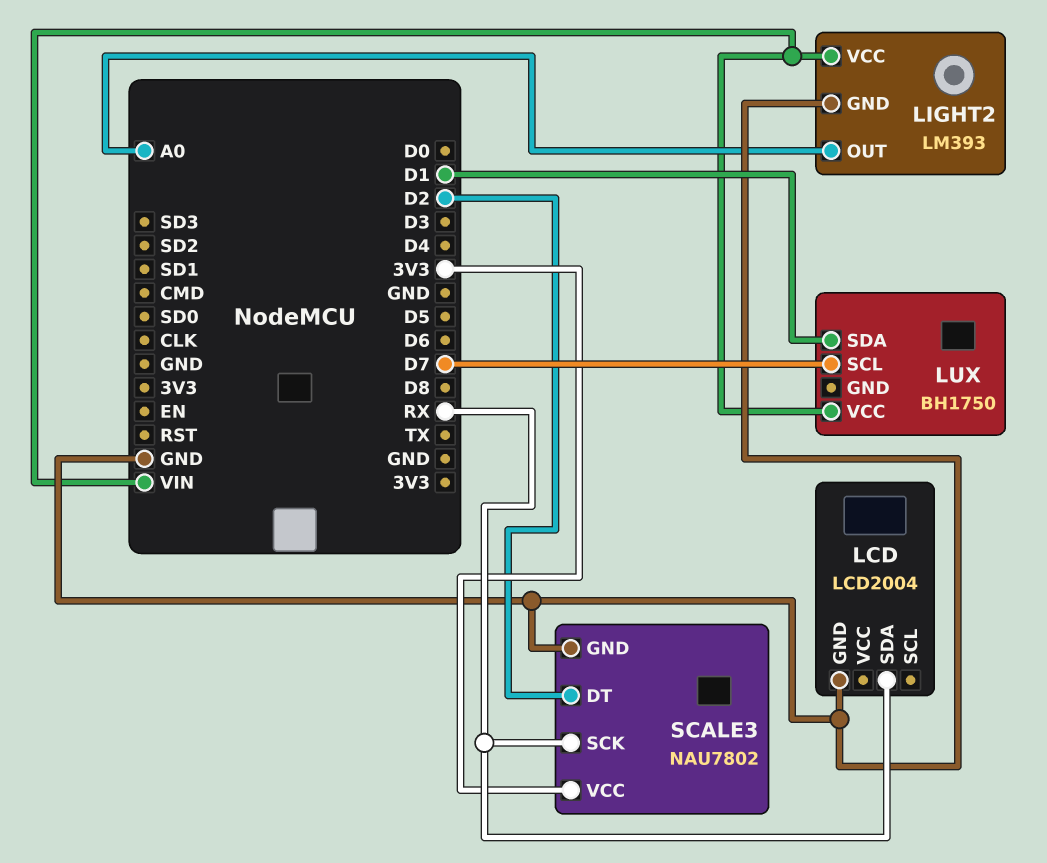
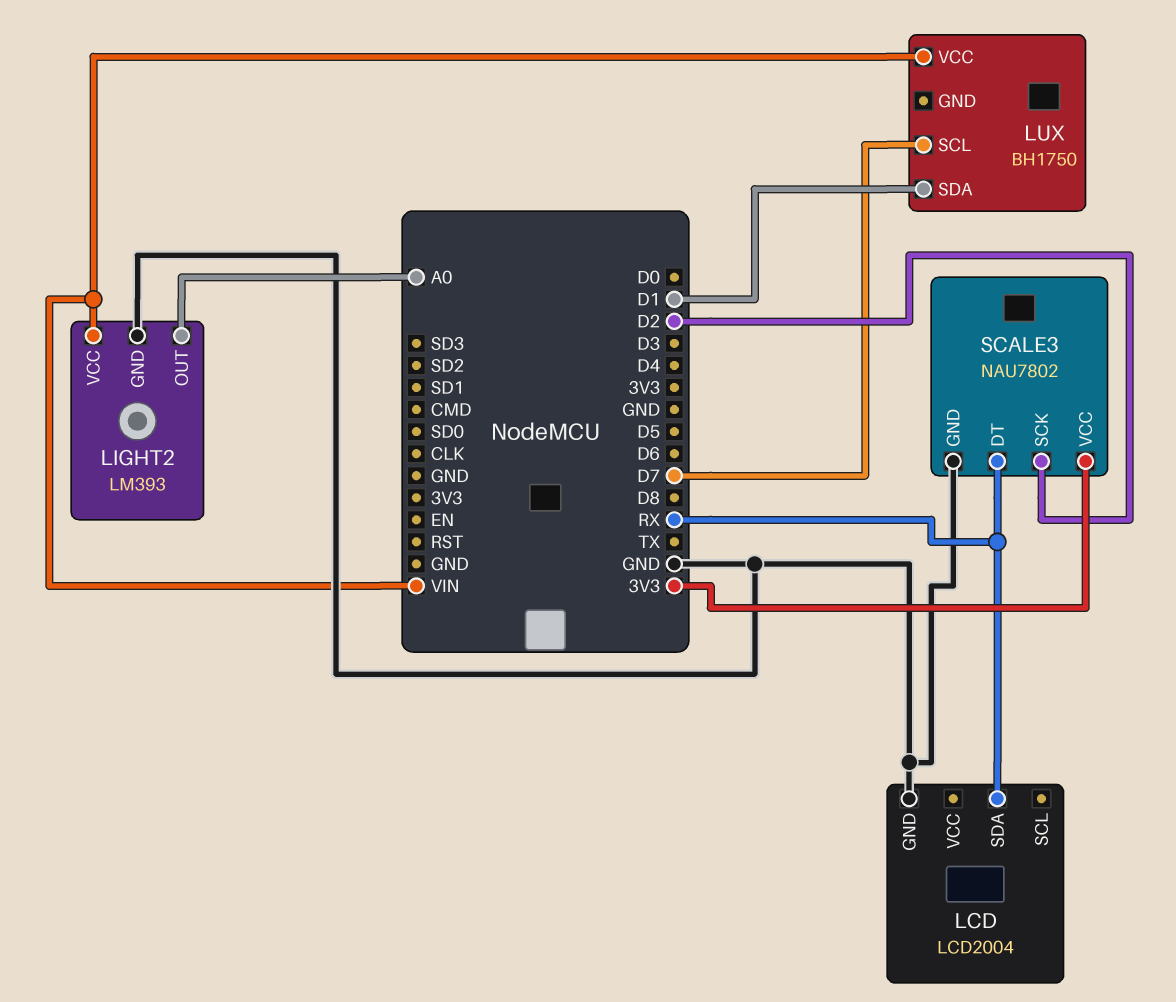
SCALE3 pin DT: D2 -> RX
SCALE3 pin SCK: RX -> D2

